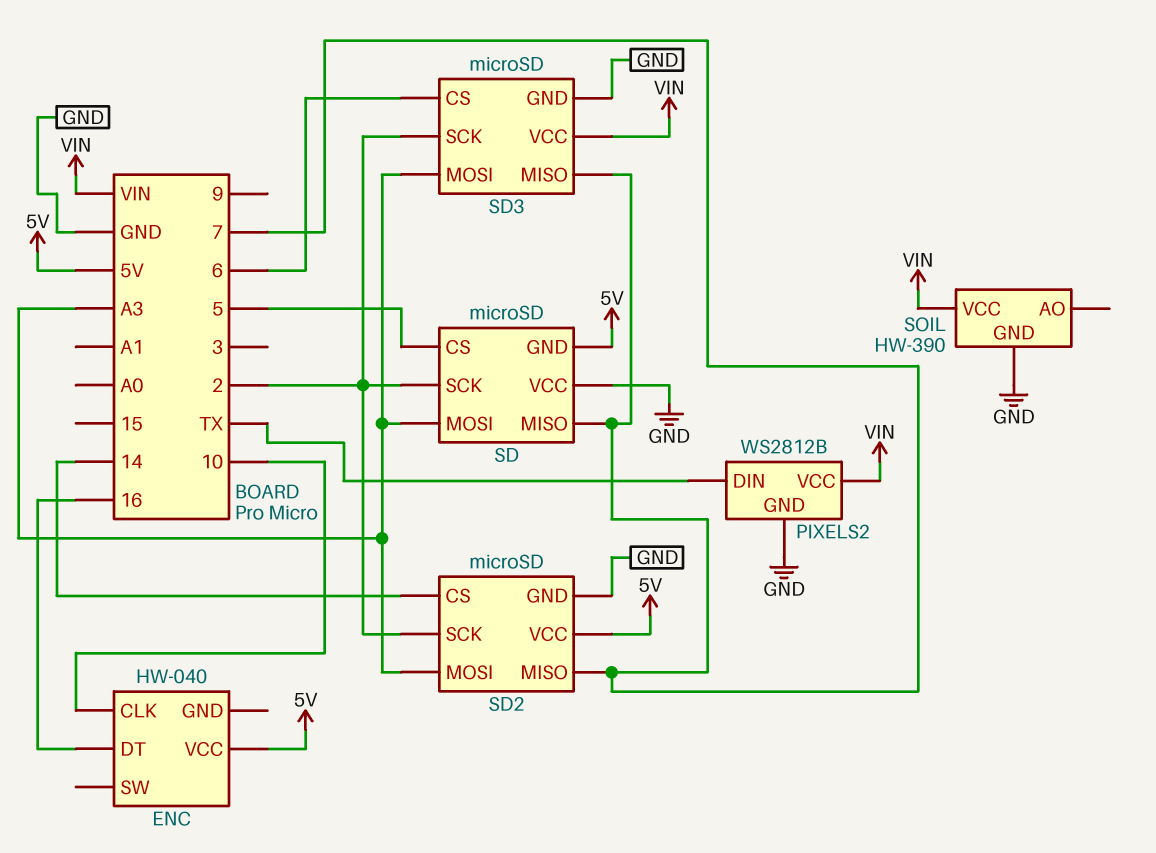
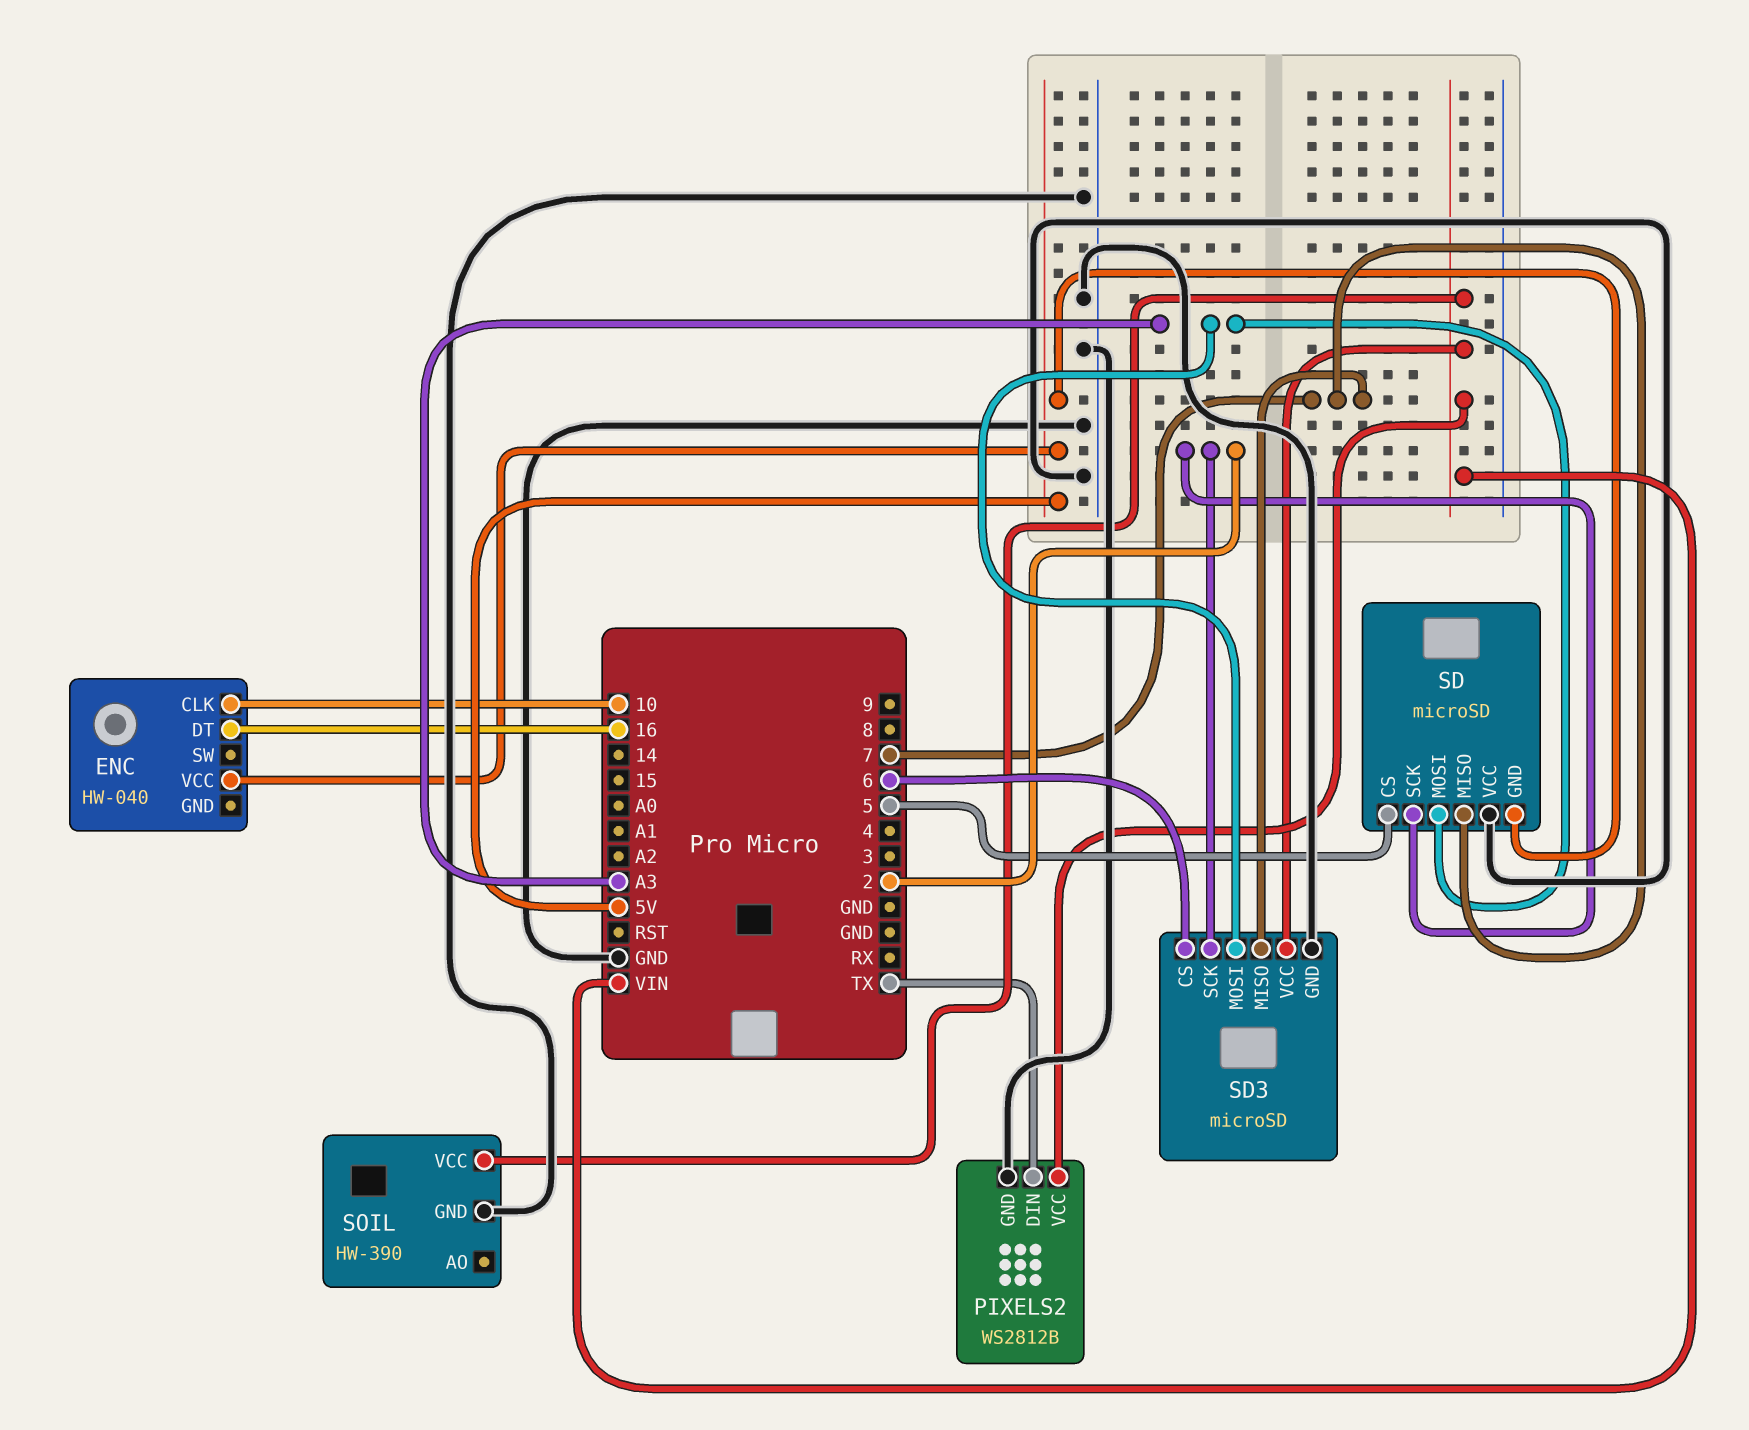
SD2: microSD -> none
SD2 pin CS: 14 -> none
SD2 pin GND: GND -> none
SD2 pin MISO: 7 -> none
SD2 pin MOSI: A3 -> none
SD2 pin SCK: 2 -> none
SD2 pin VCC: 5V -> none

